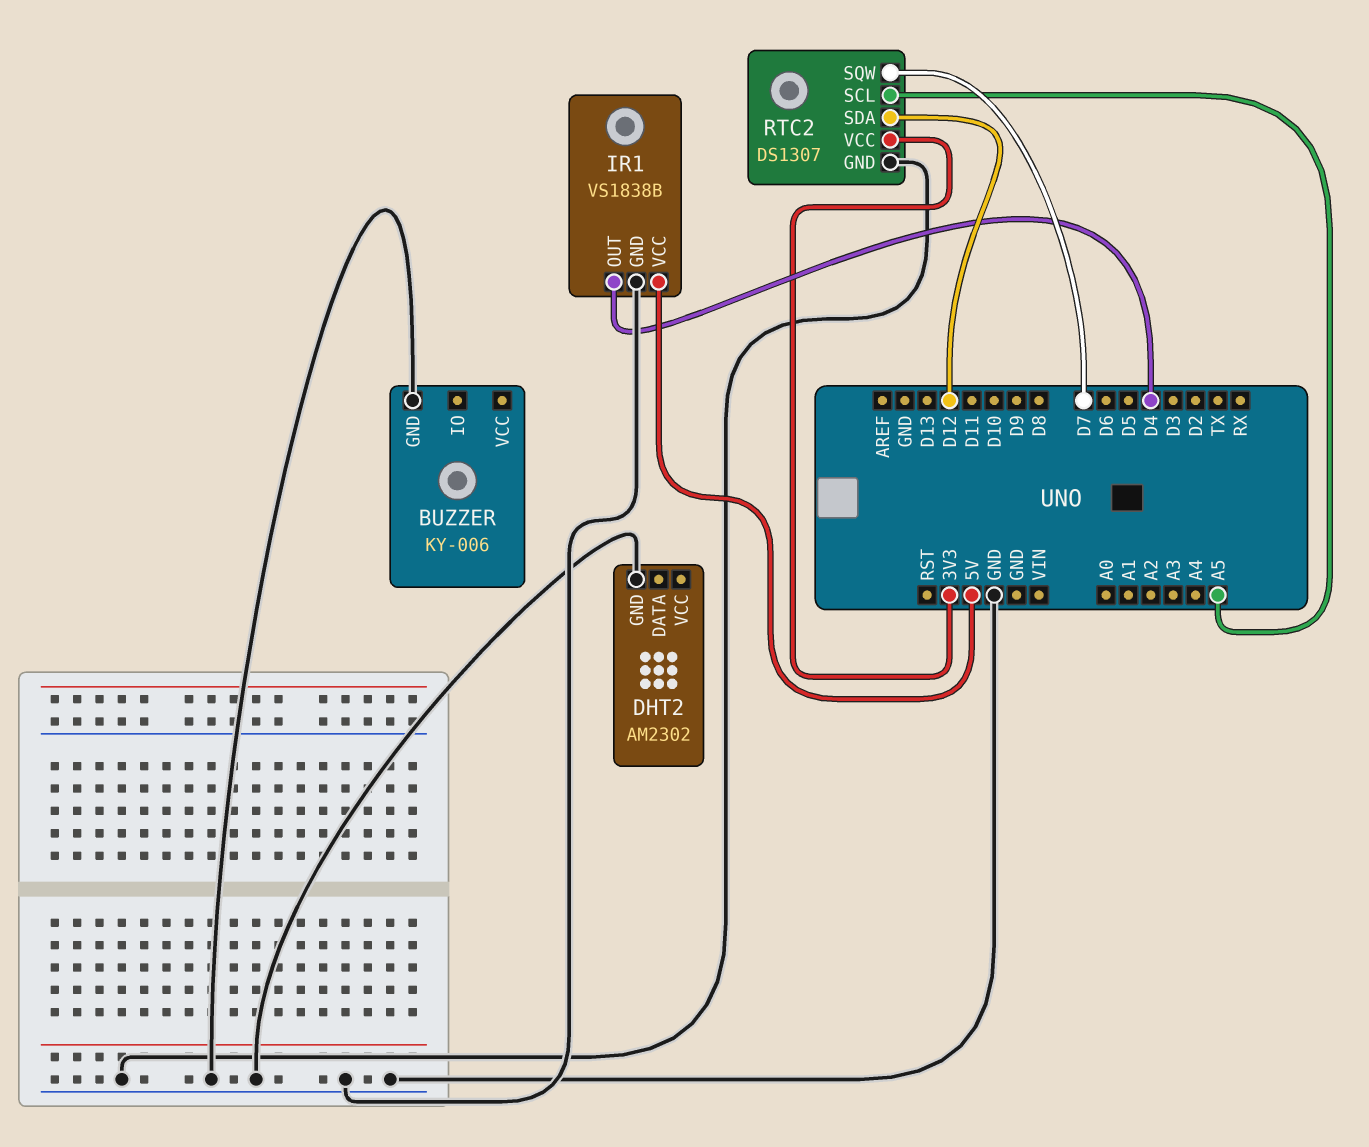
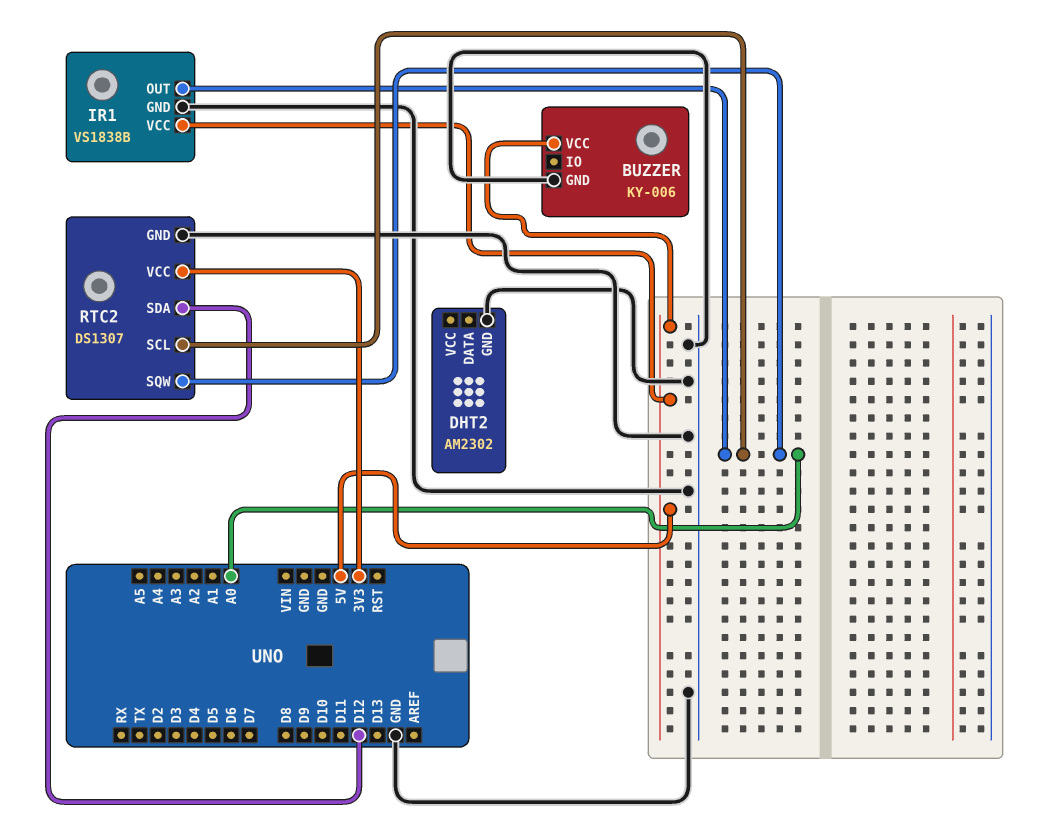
BUZZER pin VCC: none -> 5V
IR1 pin OUT: D4 -> A0
RTC2 pin SCL: A5 -> A0
RTC2 pin SQW: D7 -> A0

